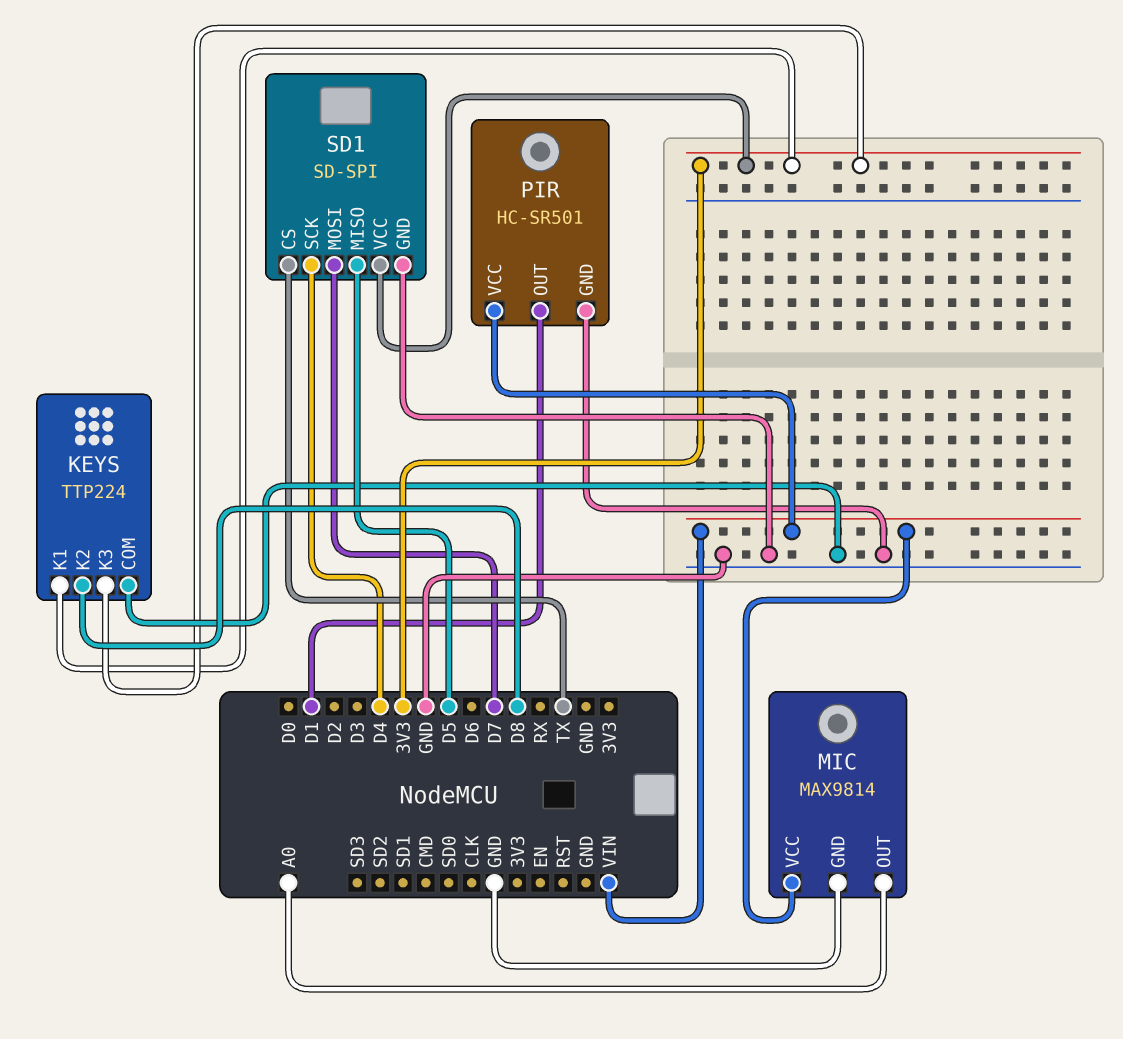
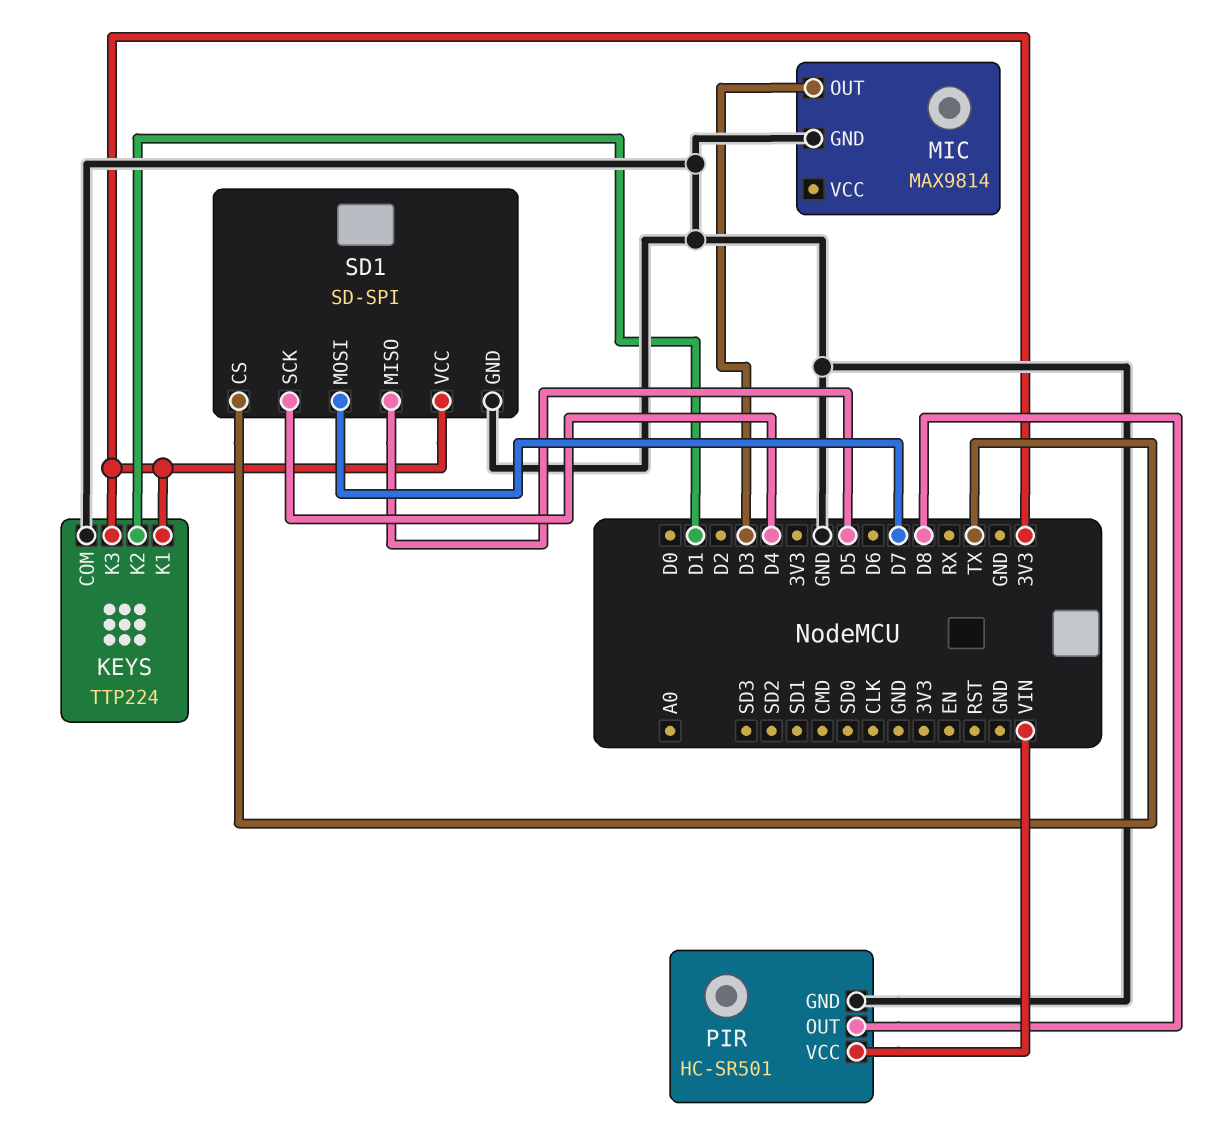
KEYS pin K2: D8 -> D1
MIC pin OUT: A0 -> D3
MIC pin VCC: VIN -> none
PIR pin OUT: D1 -> D8

